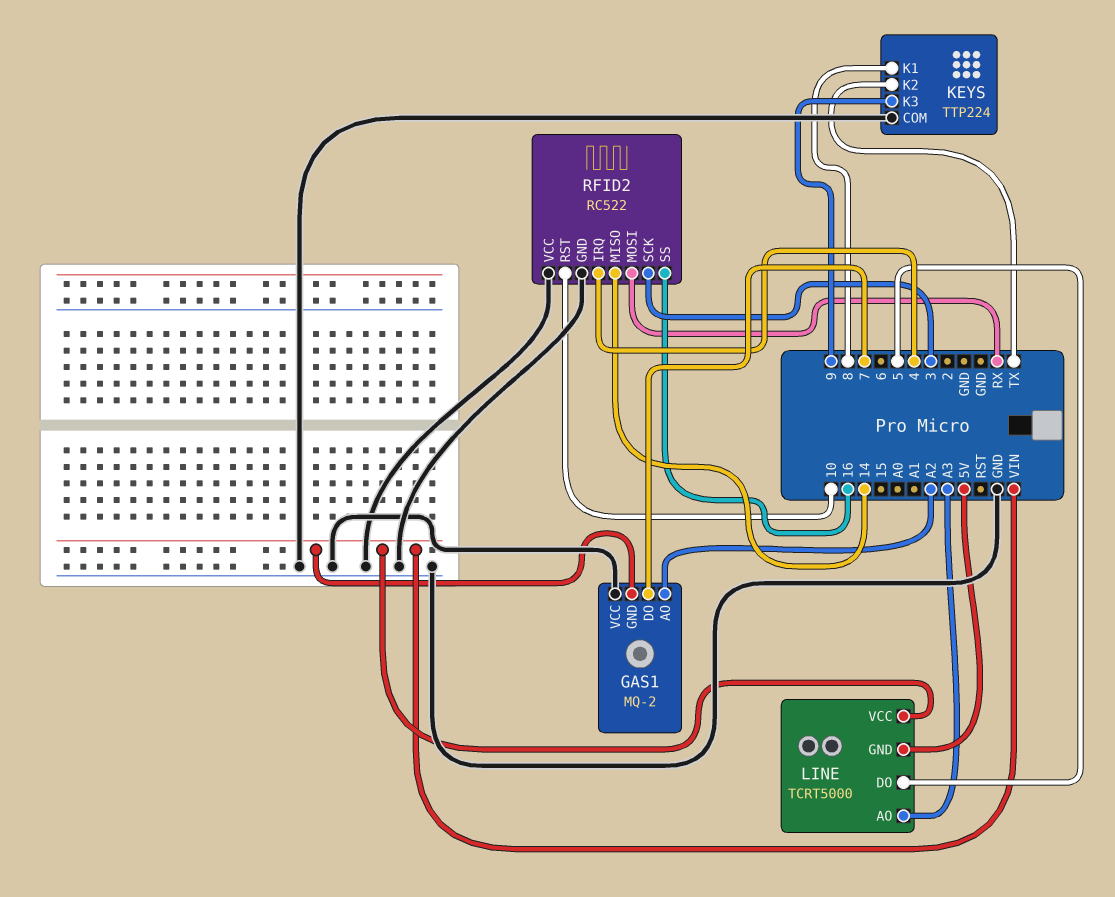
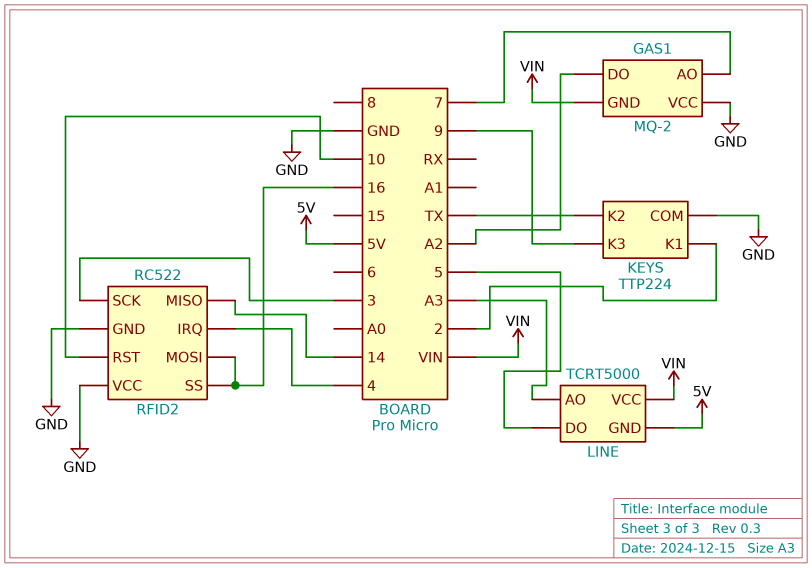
GAS1 pin AO: A2 -> 7
GAS1 pin DO: 7 -> A2
KEYS pin K1: 8 -> 2
RFID2 pin MOSI: RX -> 16

